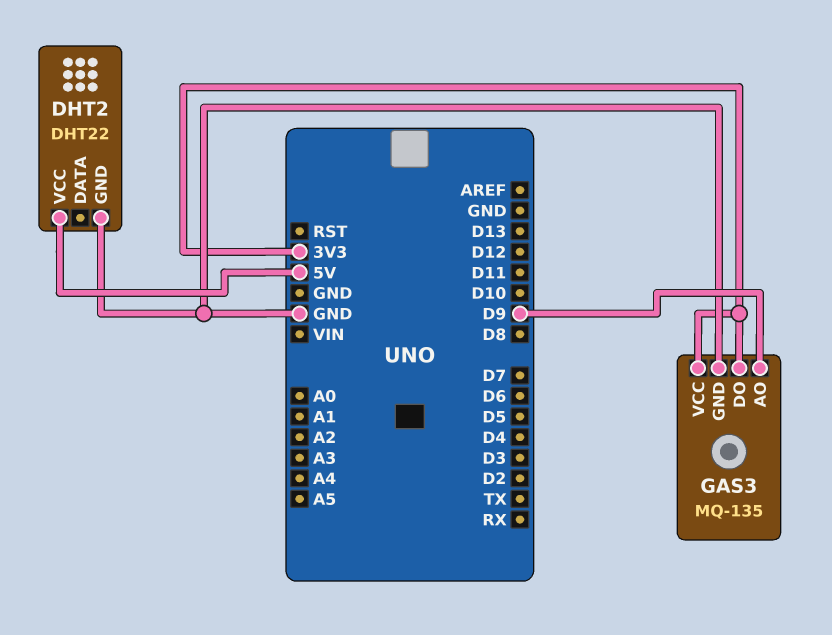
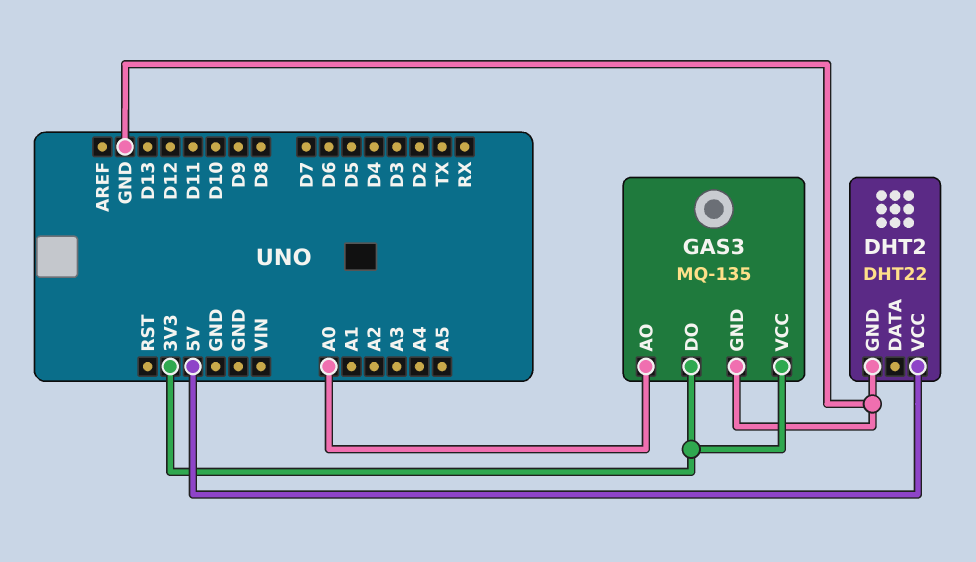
GAS3 pin AO: D9 -> A0

